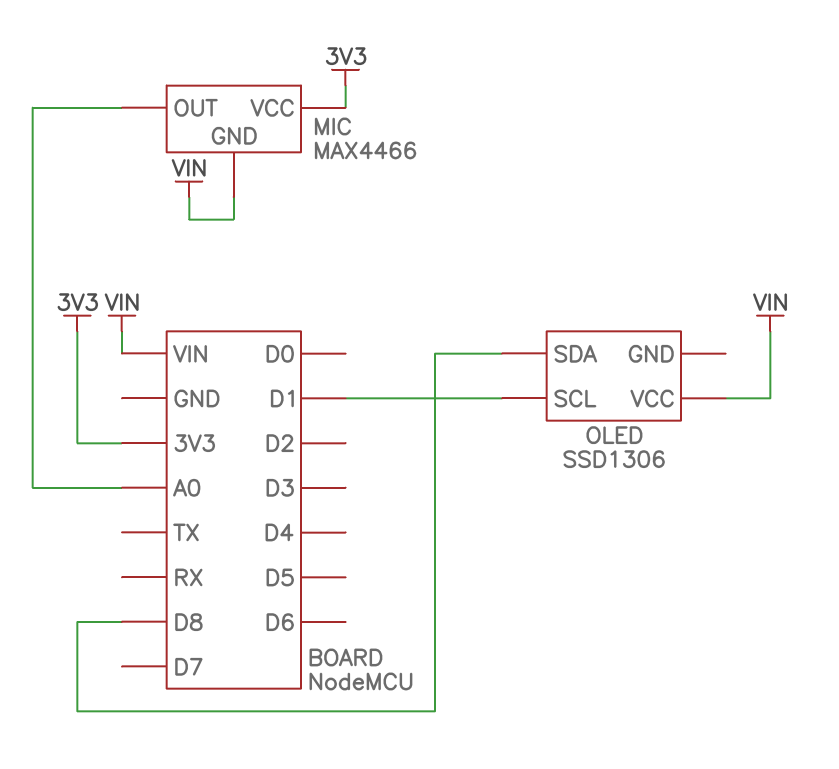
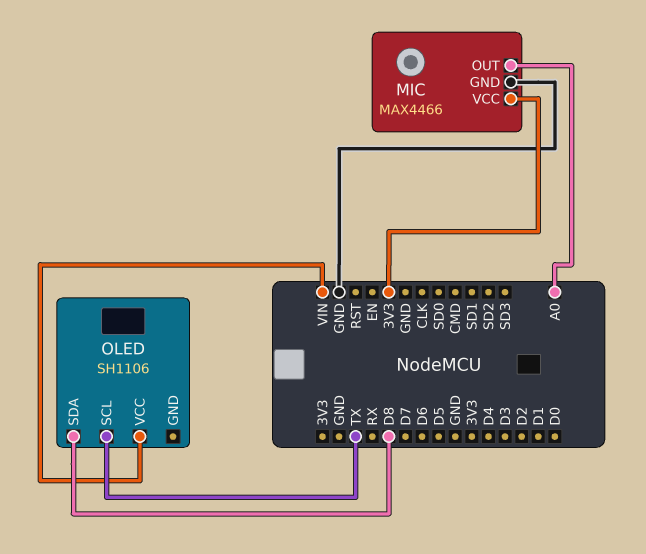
MIC pin GND: VIN -> GND
OLED: SSD1306 -> SH1106
OLED pin SCL: D1 -> TX

